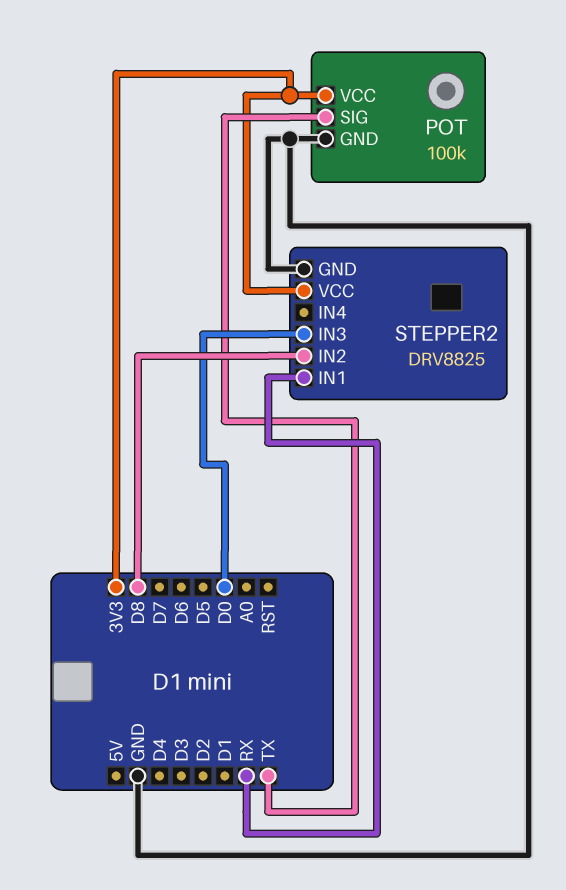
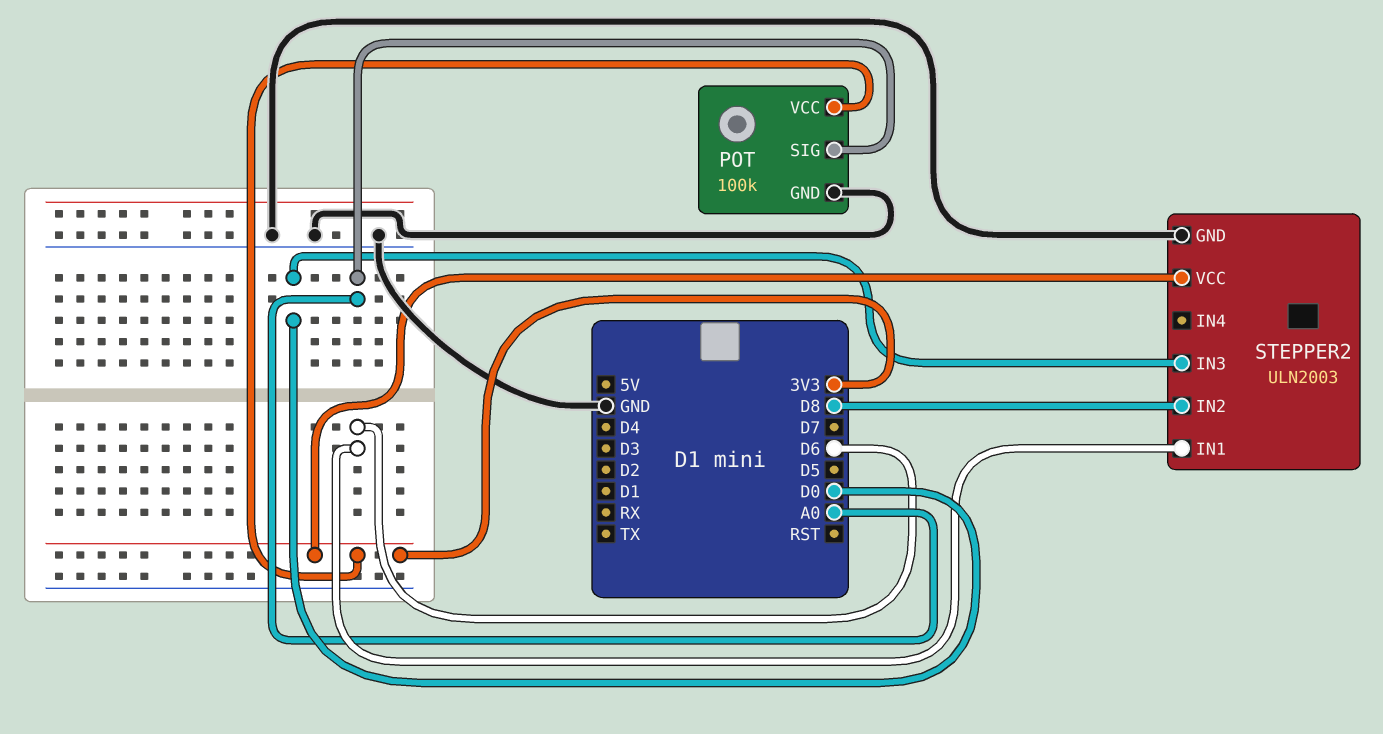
POT pin SIG: TX -> A0
STEPPER2: DRV8825 -> ULN2003
STEPPER2 pin IN1: RX -> D6

